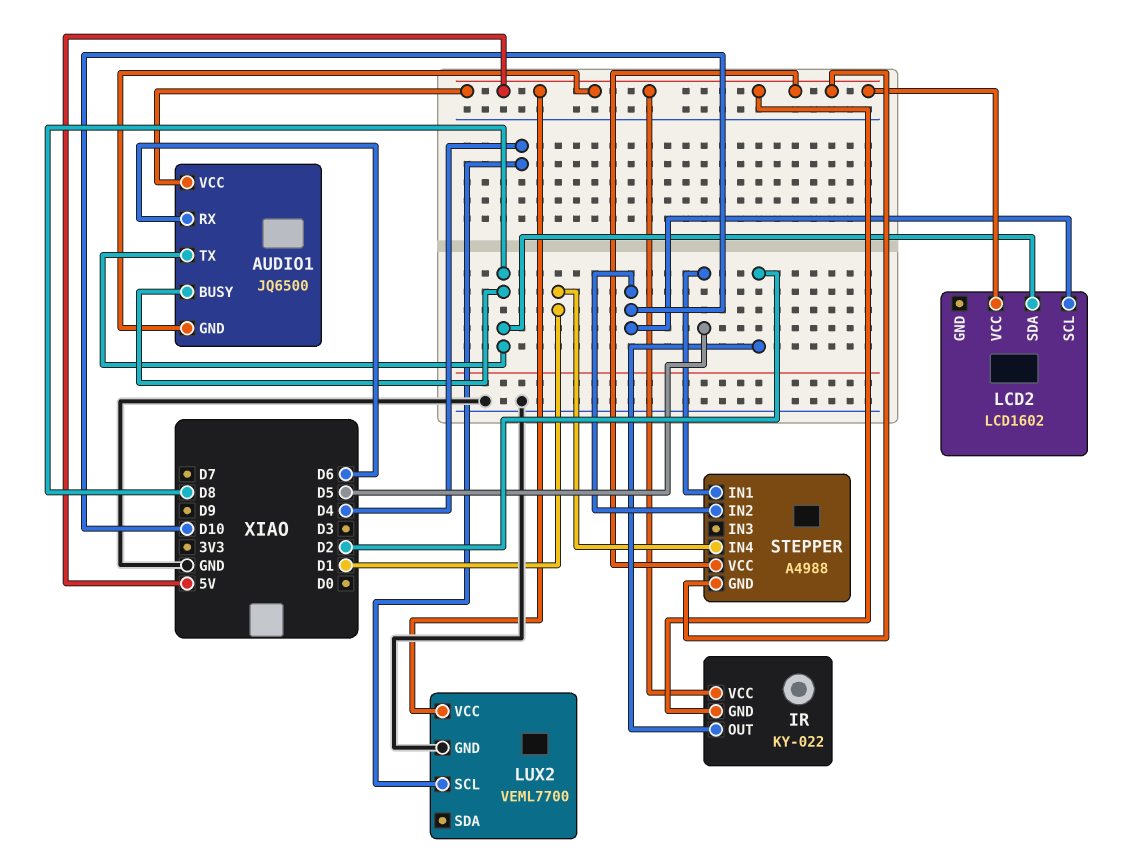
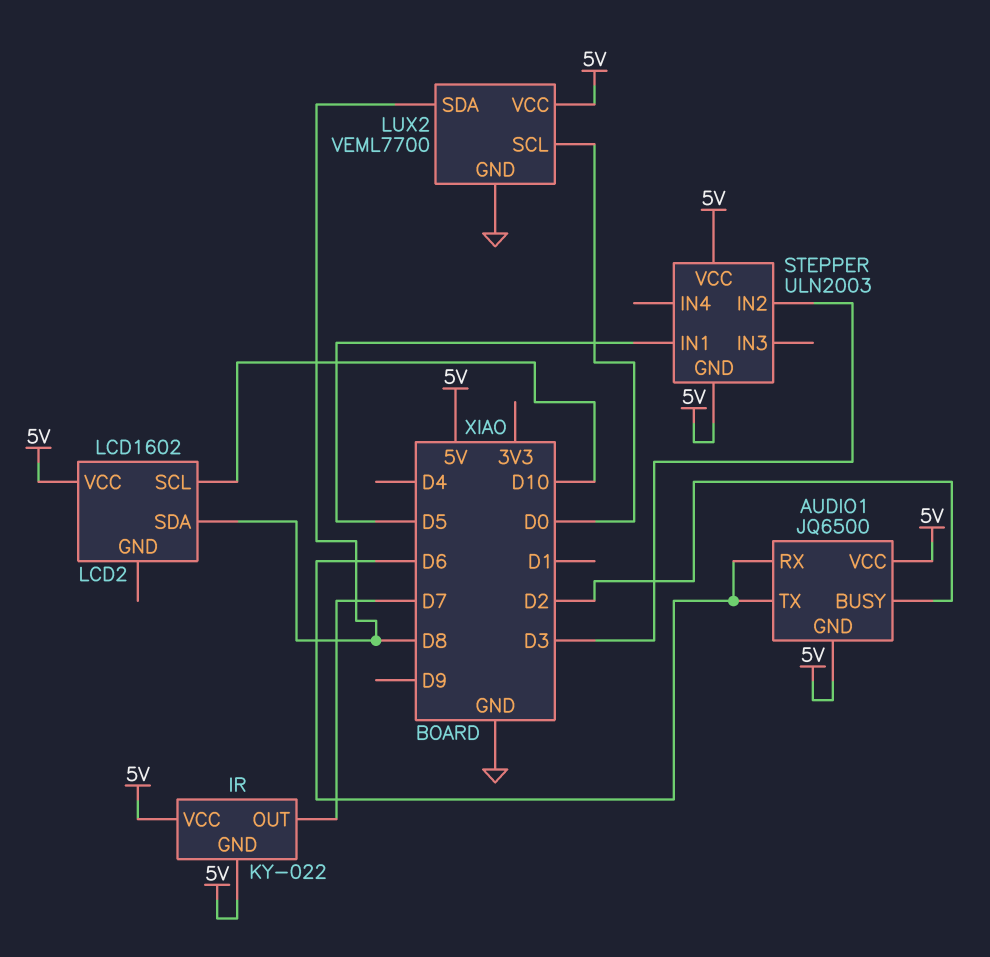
AUDIO1 pin BUSY: D8 -> D2
AUDIO1 pin TX: D8 -> D6
IR pin OUT: D2 -> D7
LUX2 pin SCL: D4 -> D0
LUX2 pin SDA: none -> D8
STEPPER: A4988 -> ULN2003
STEPPER pin IN2: D10 -> D3
STEPPER pin IN4: D1 -> none

